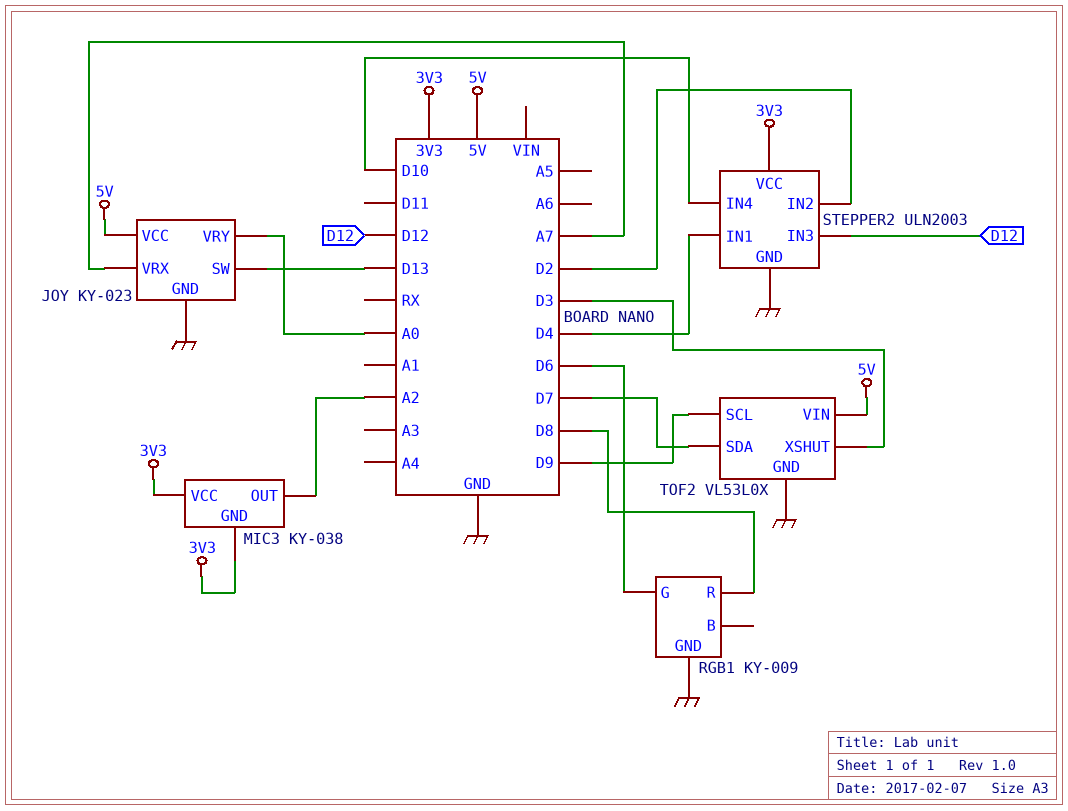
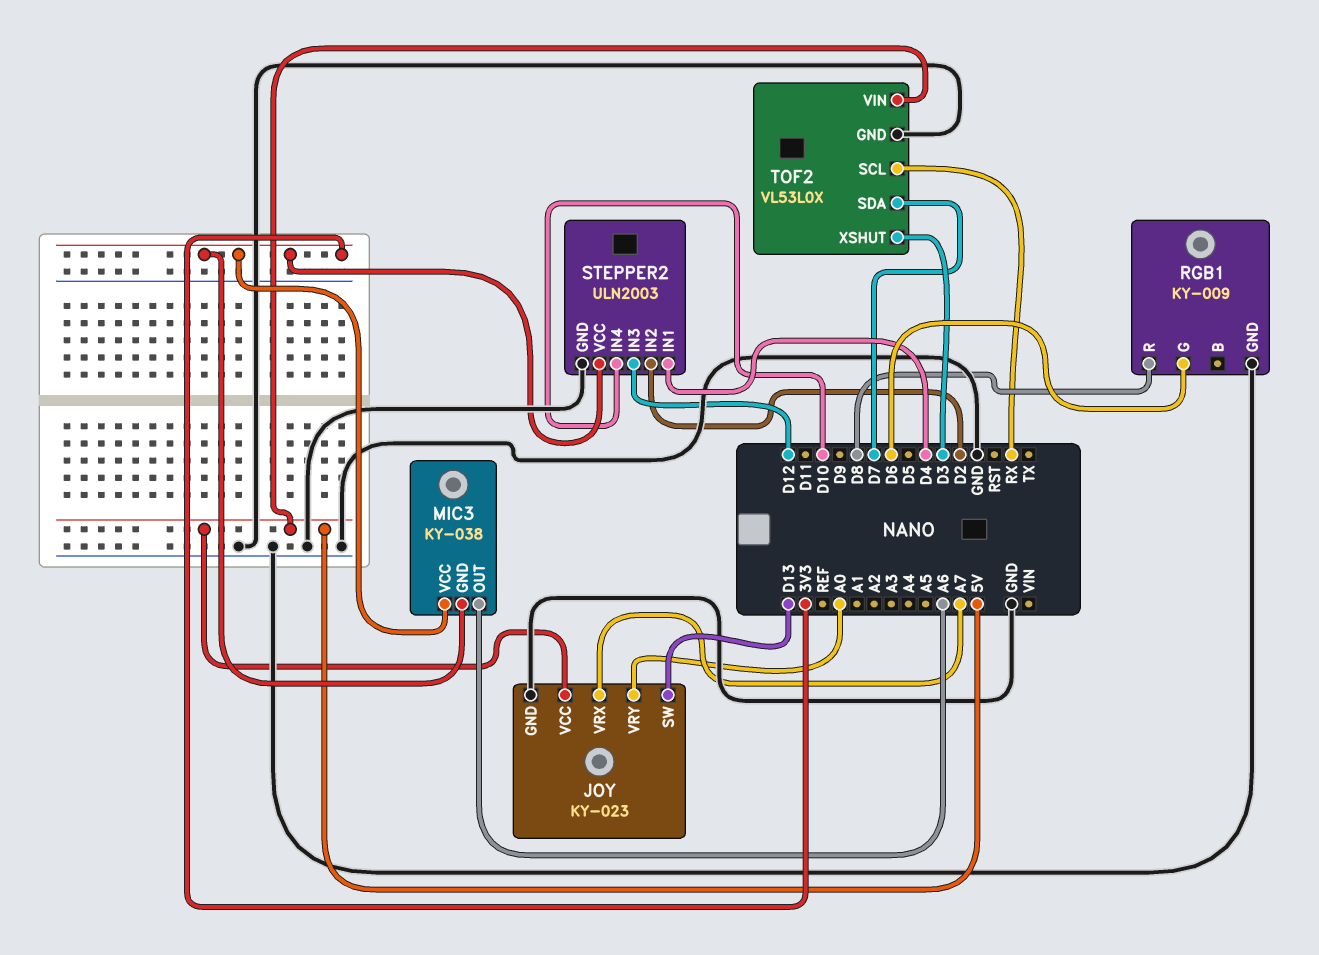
MIC3 pin OUT: A2 -> A6
TOF2 pin SCL: D9 -> RX

